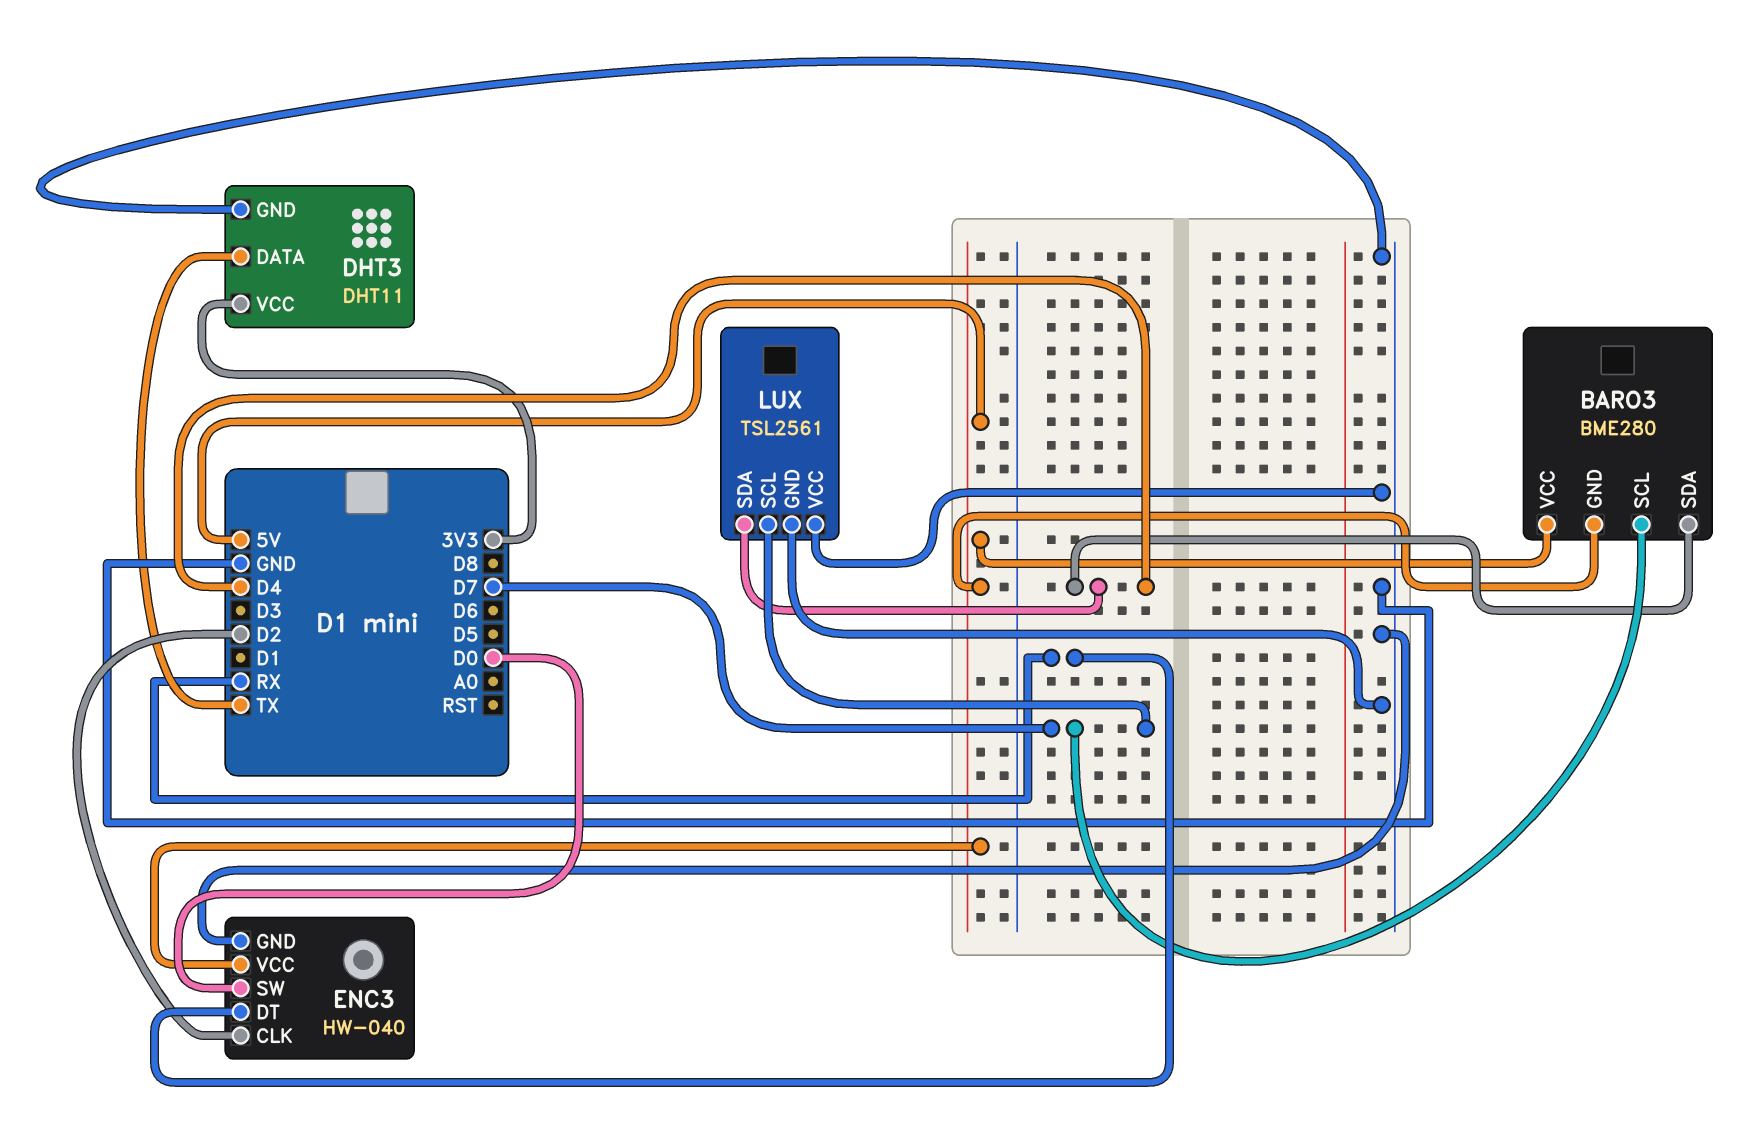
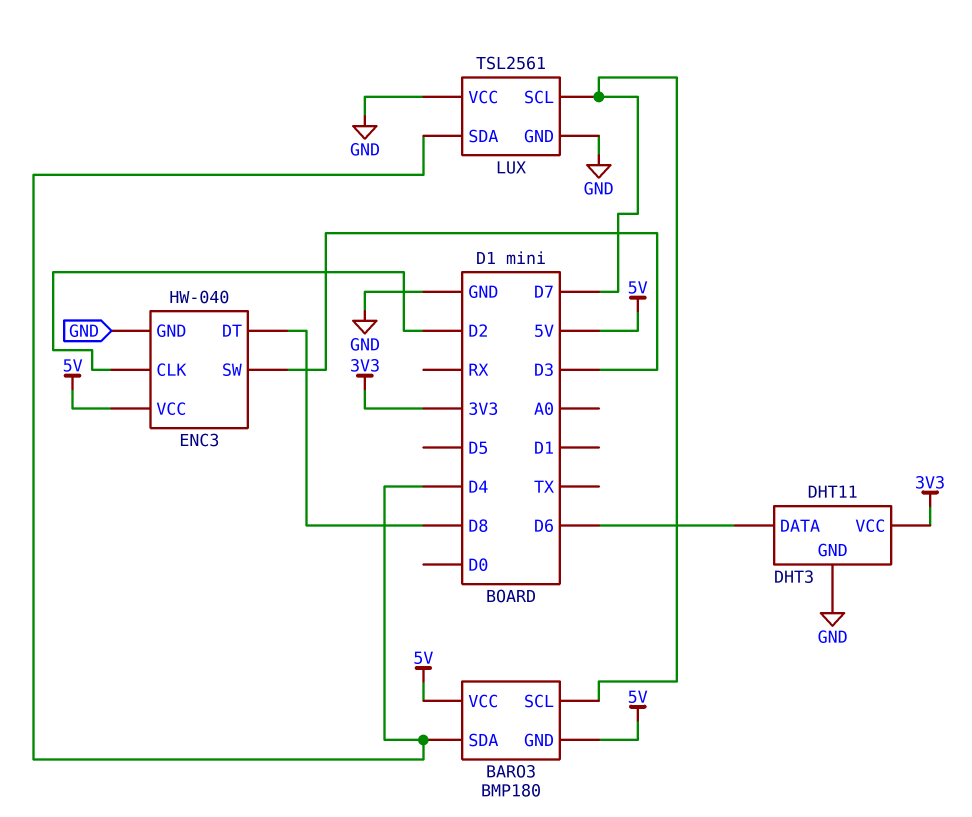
BARO3: BME280 -> BMP180
DHT3 pin DATA: TX -> D6
ENC3 pin DT: RX -> D8
ENC3 pin SW: D0 -> D3

